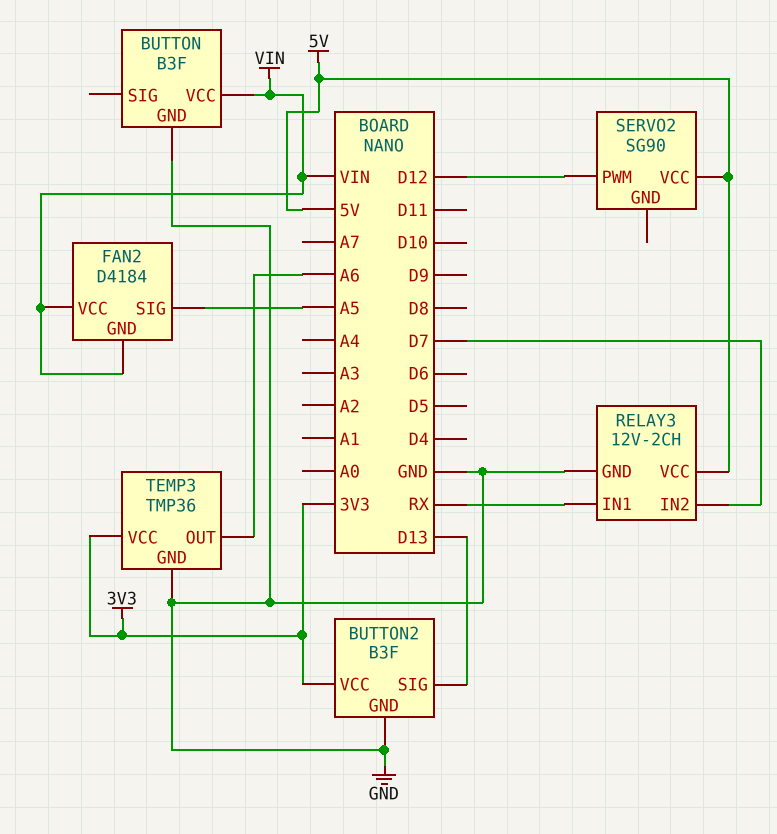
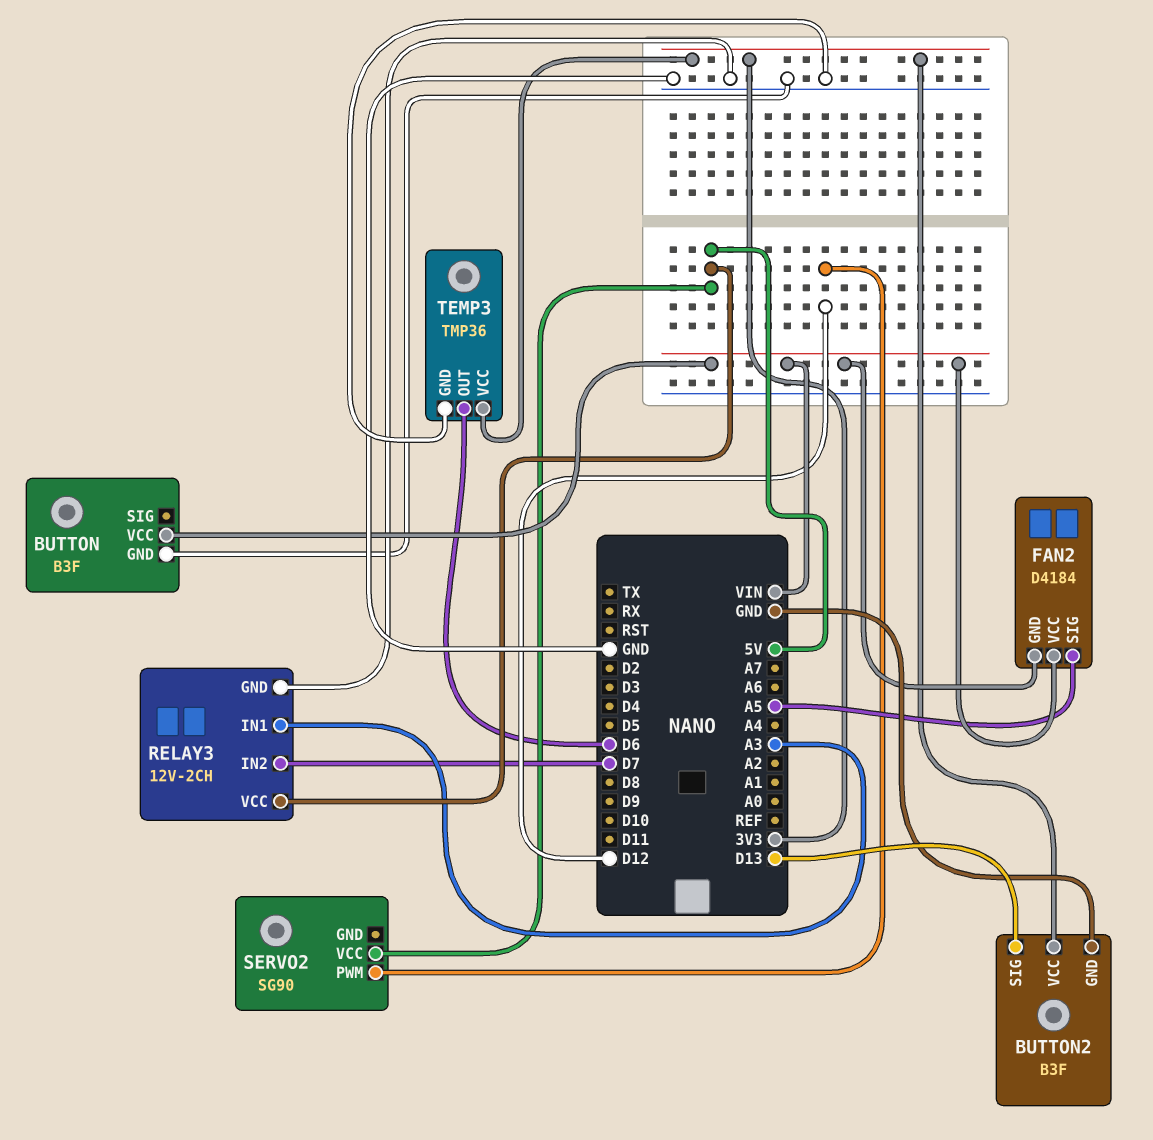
RELAY3 pin IN1: RX -> A3
TEMP3 pin OUT: A6 -> D6

